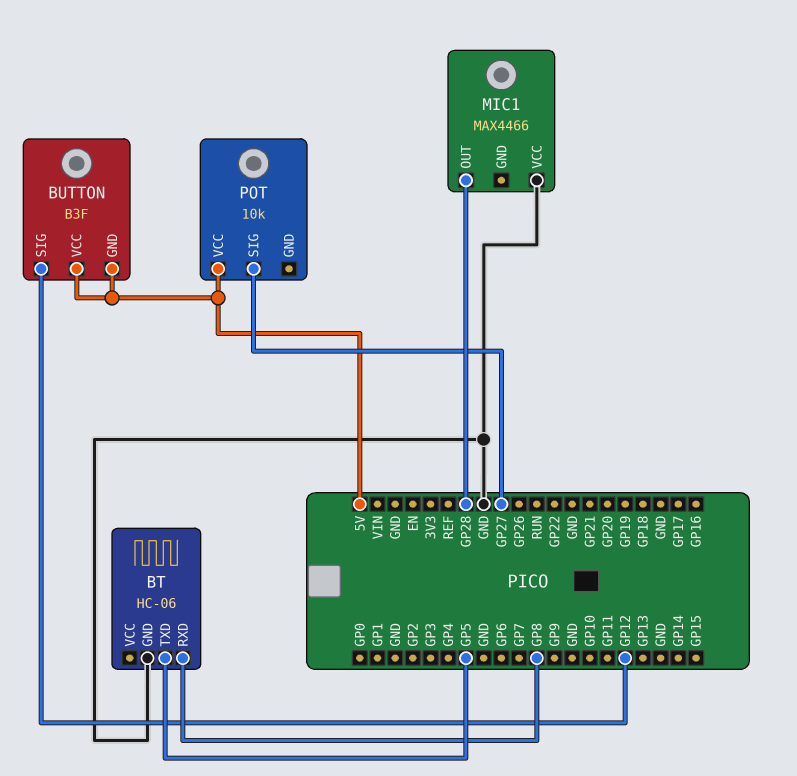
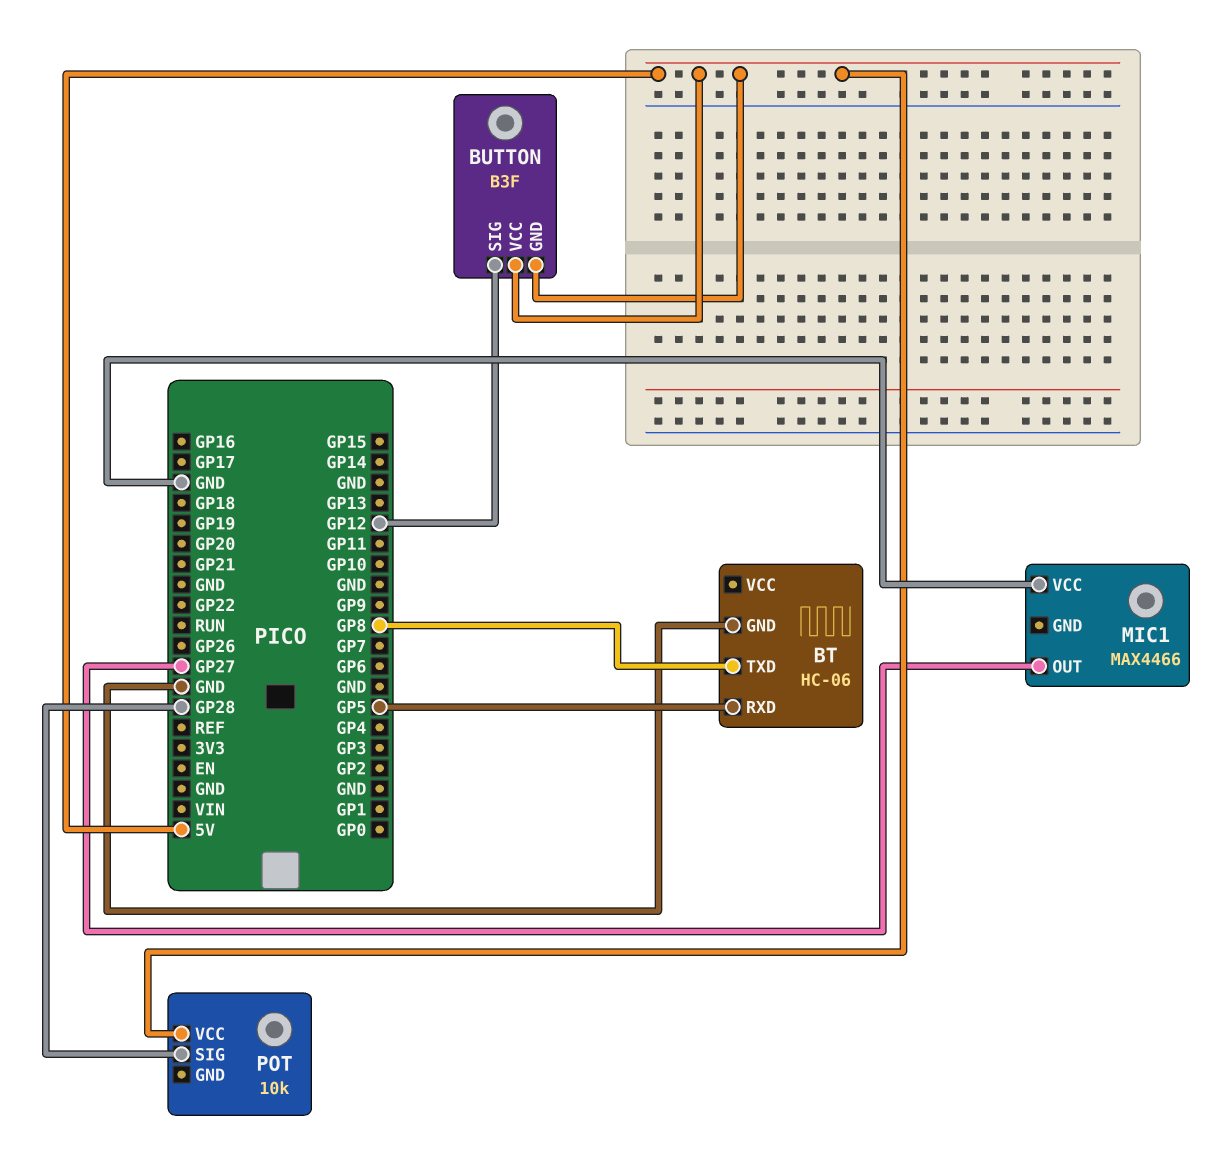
BT pin RXD: GP8 -> GP5
BT pin TXD: GP5 -> GP8
MIC1 pin OUT: GP28 -> GP27
POT pin SIG: GP27 -> GP28

